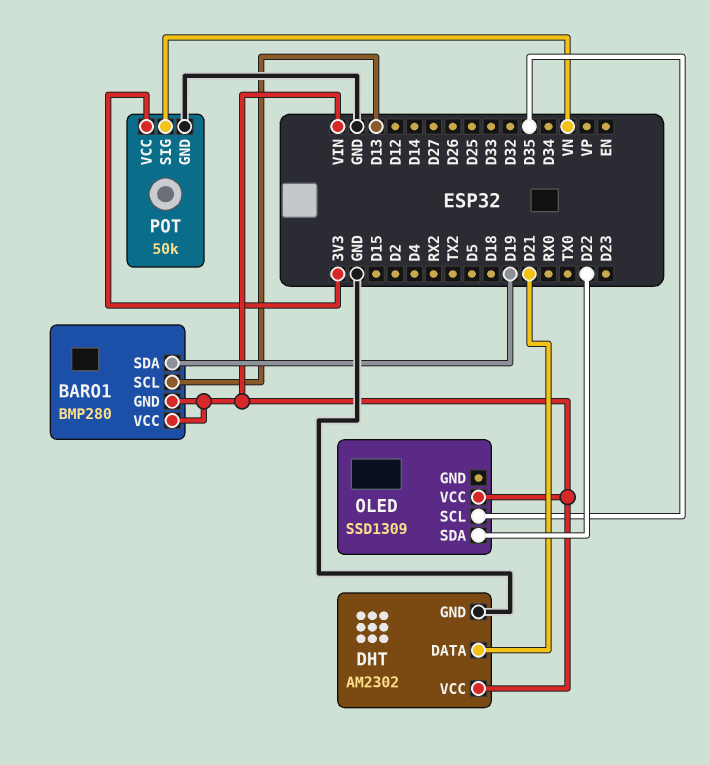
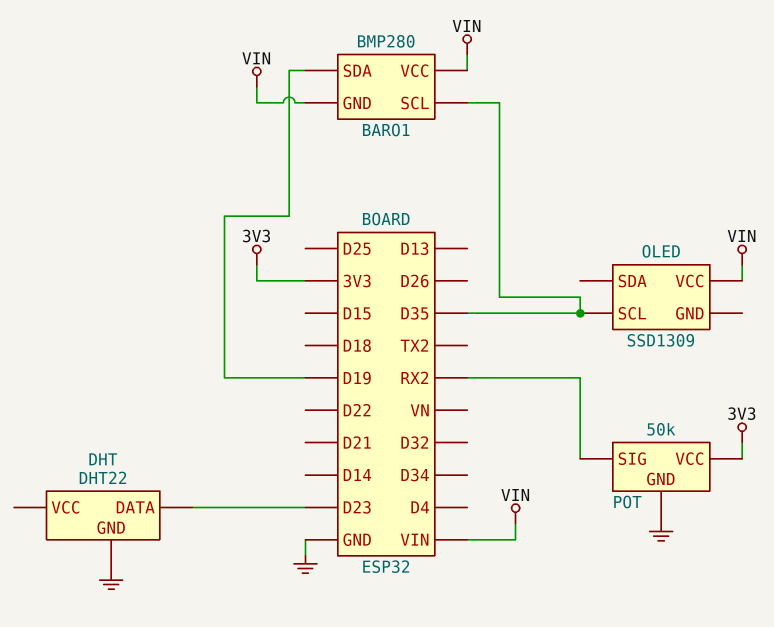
BARO1 pin SCL: D13 -> D35
DHT: AM2302 -> DHT22
DHT pin DATA: D21 -> D23
DHT pin VCC: VIN -> none
OLED pin SDA: D22 -> none
POT pin SIG: VN -> RX2

